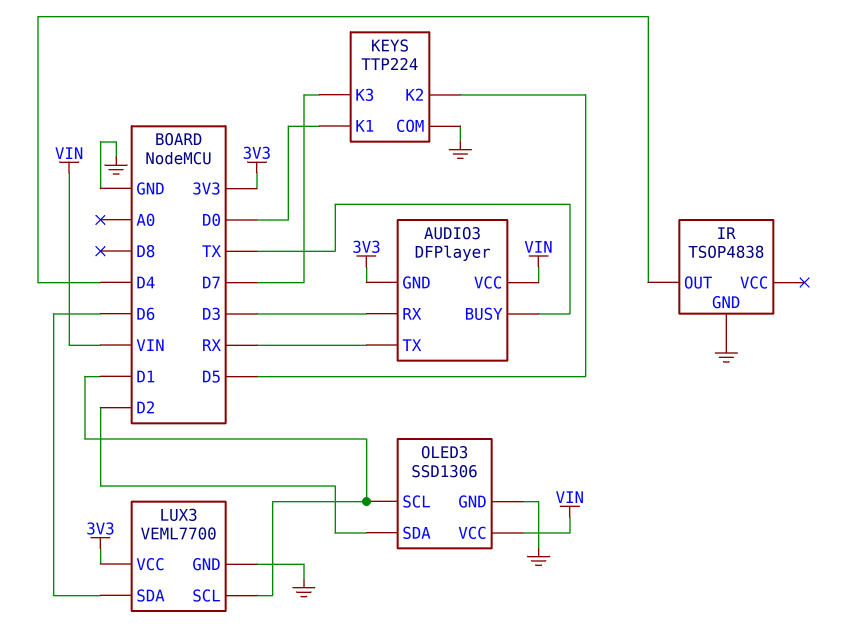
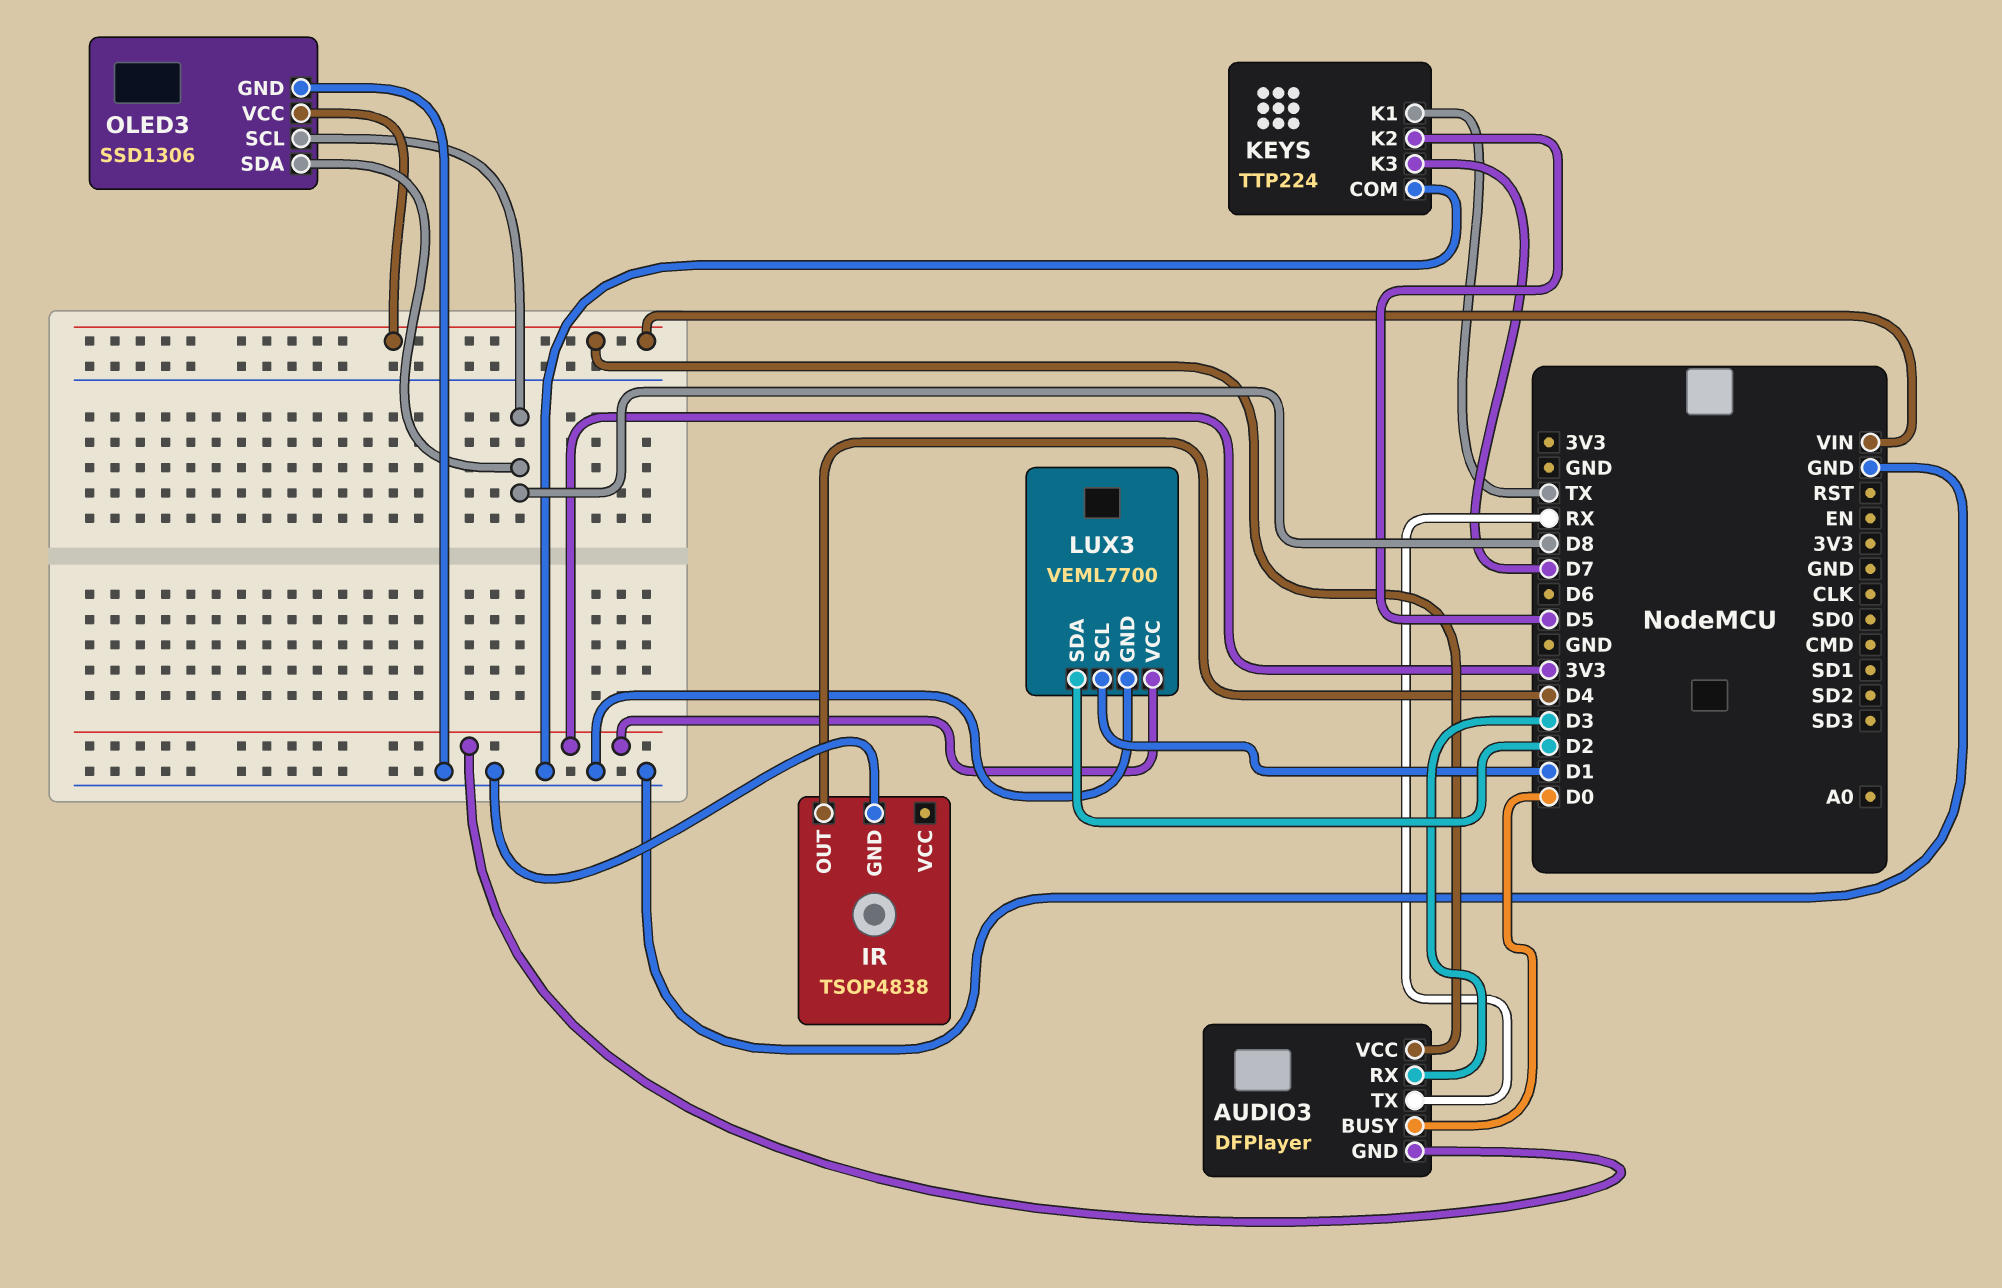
AUDIO3 pin BUSY: TX -> D0
KEYS pin K1: D0 -> TX
LUX3 pin SDA: D6 -> D2
OLED3 pin SCL: D1 -> D8
OLED3 pin SDA: D2 -> D8

